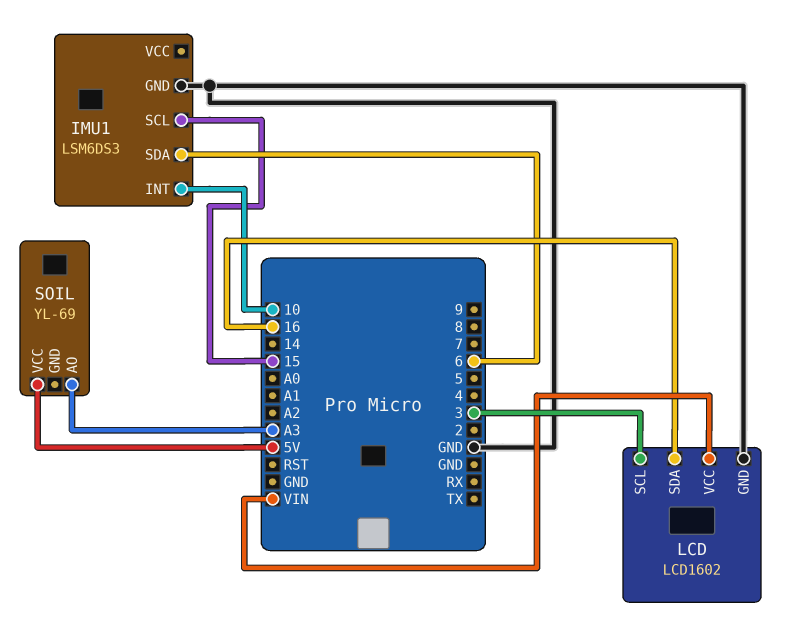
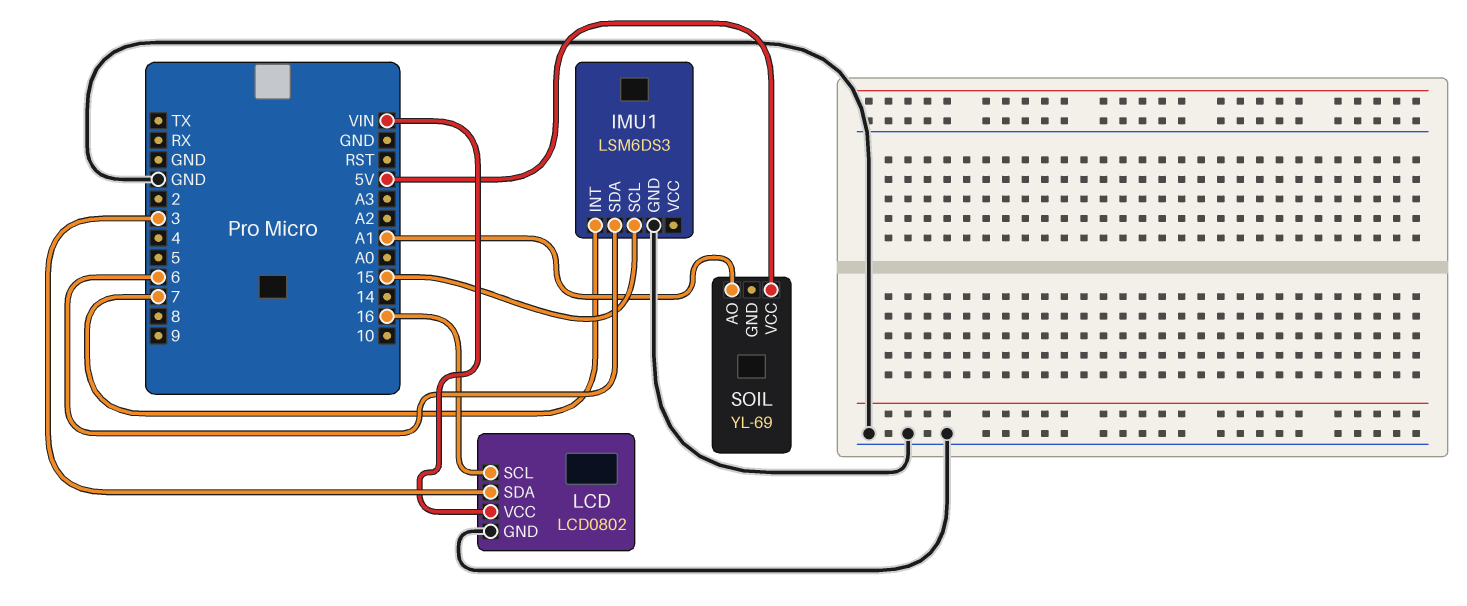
IMU1 pin INT: 10 -> 7
LCD: LCD1602 -> LCD0802
LCD pin SCL: 3 -> 16
LCD pin SDA: 16 -> 3
SOIL pin AO: A3 -> A1

